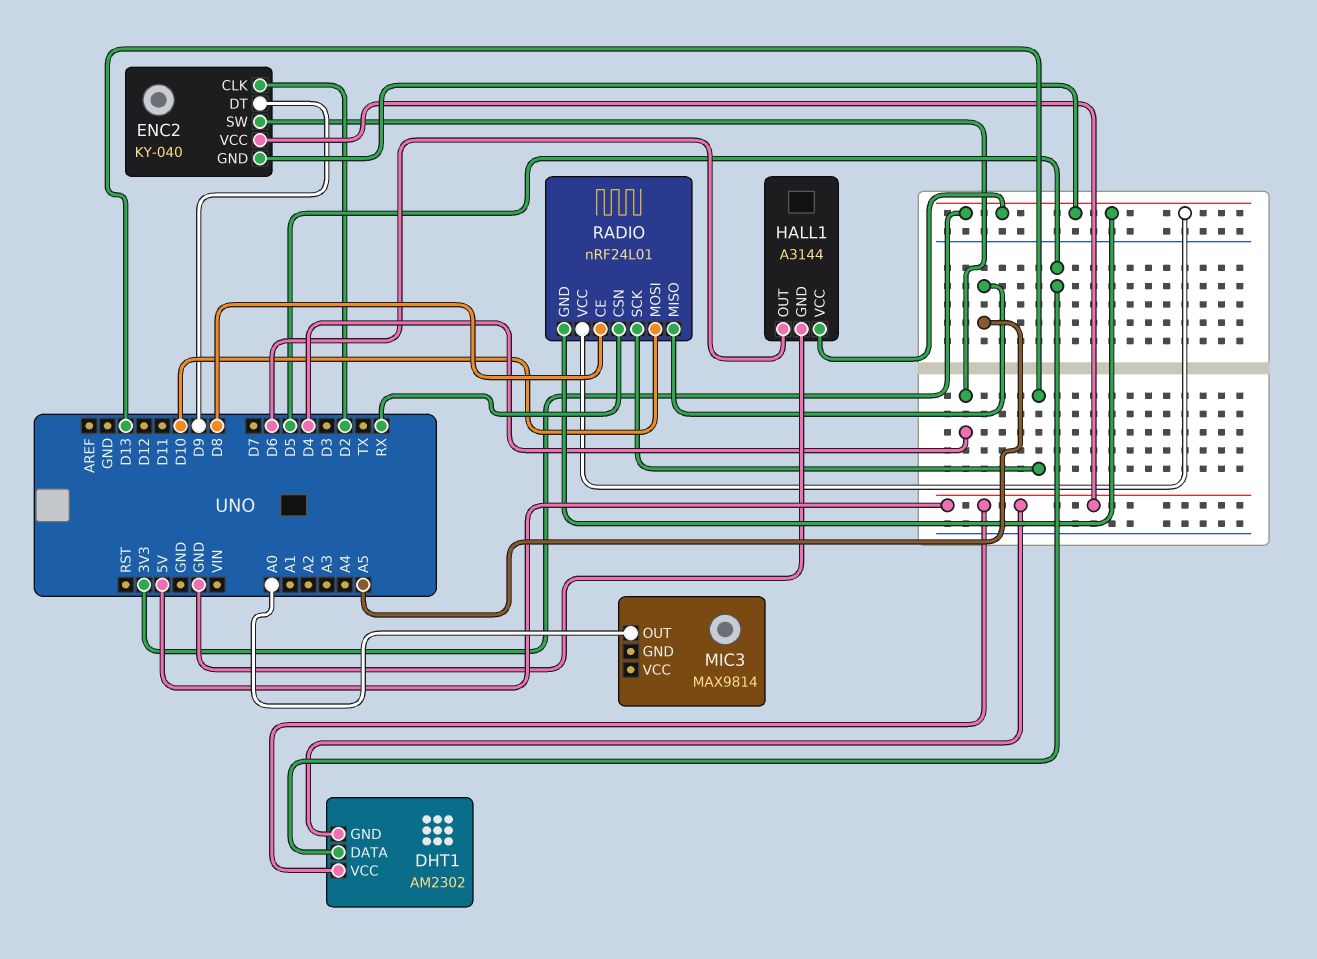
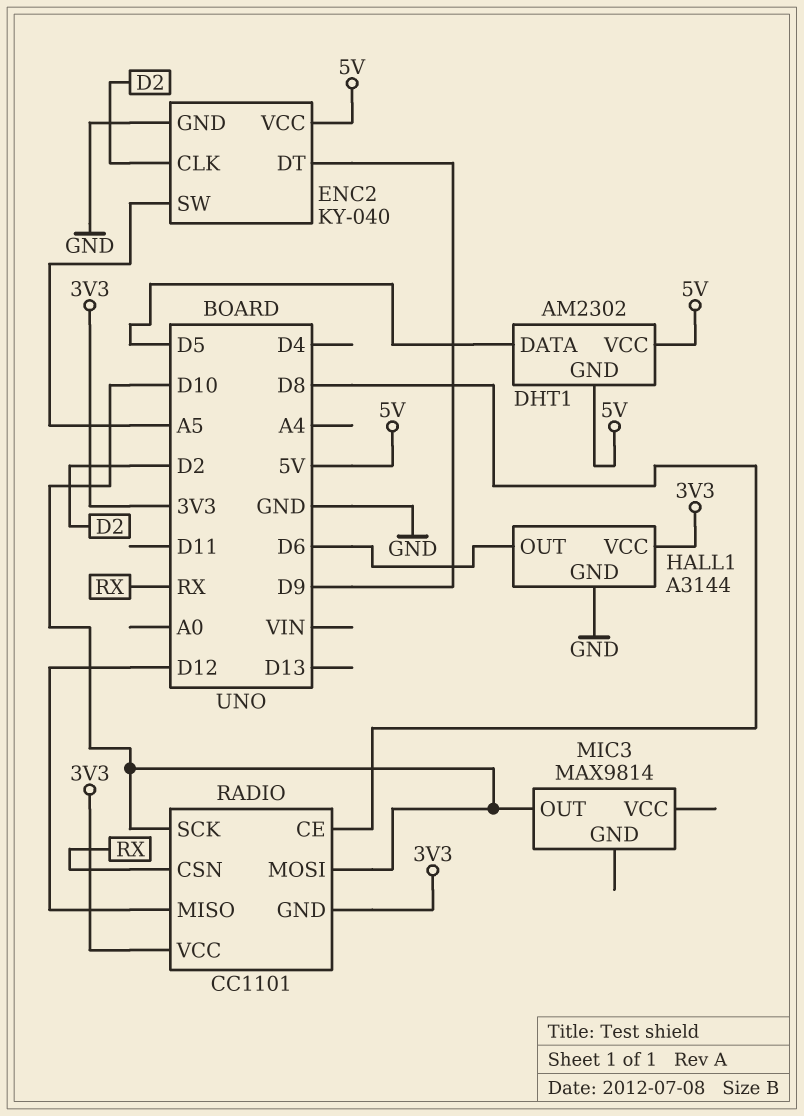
ENC2 pin GND: 3V3 -> GND
ENC2 pin SW: D4 -> A5
MIC3 pin OUT: A0 -> D10
RADIO: nRF24L01 -> CC1101
RADIO pin MISO: A5 -> D12
RADIO pin SCK: D13 -> D10

